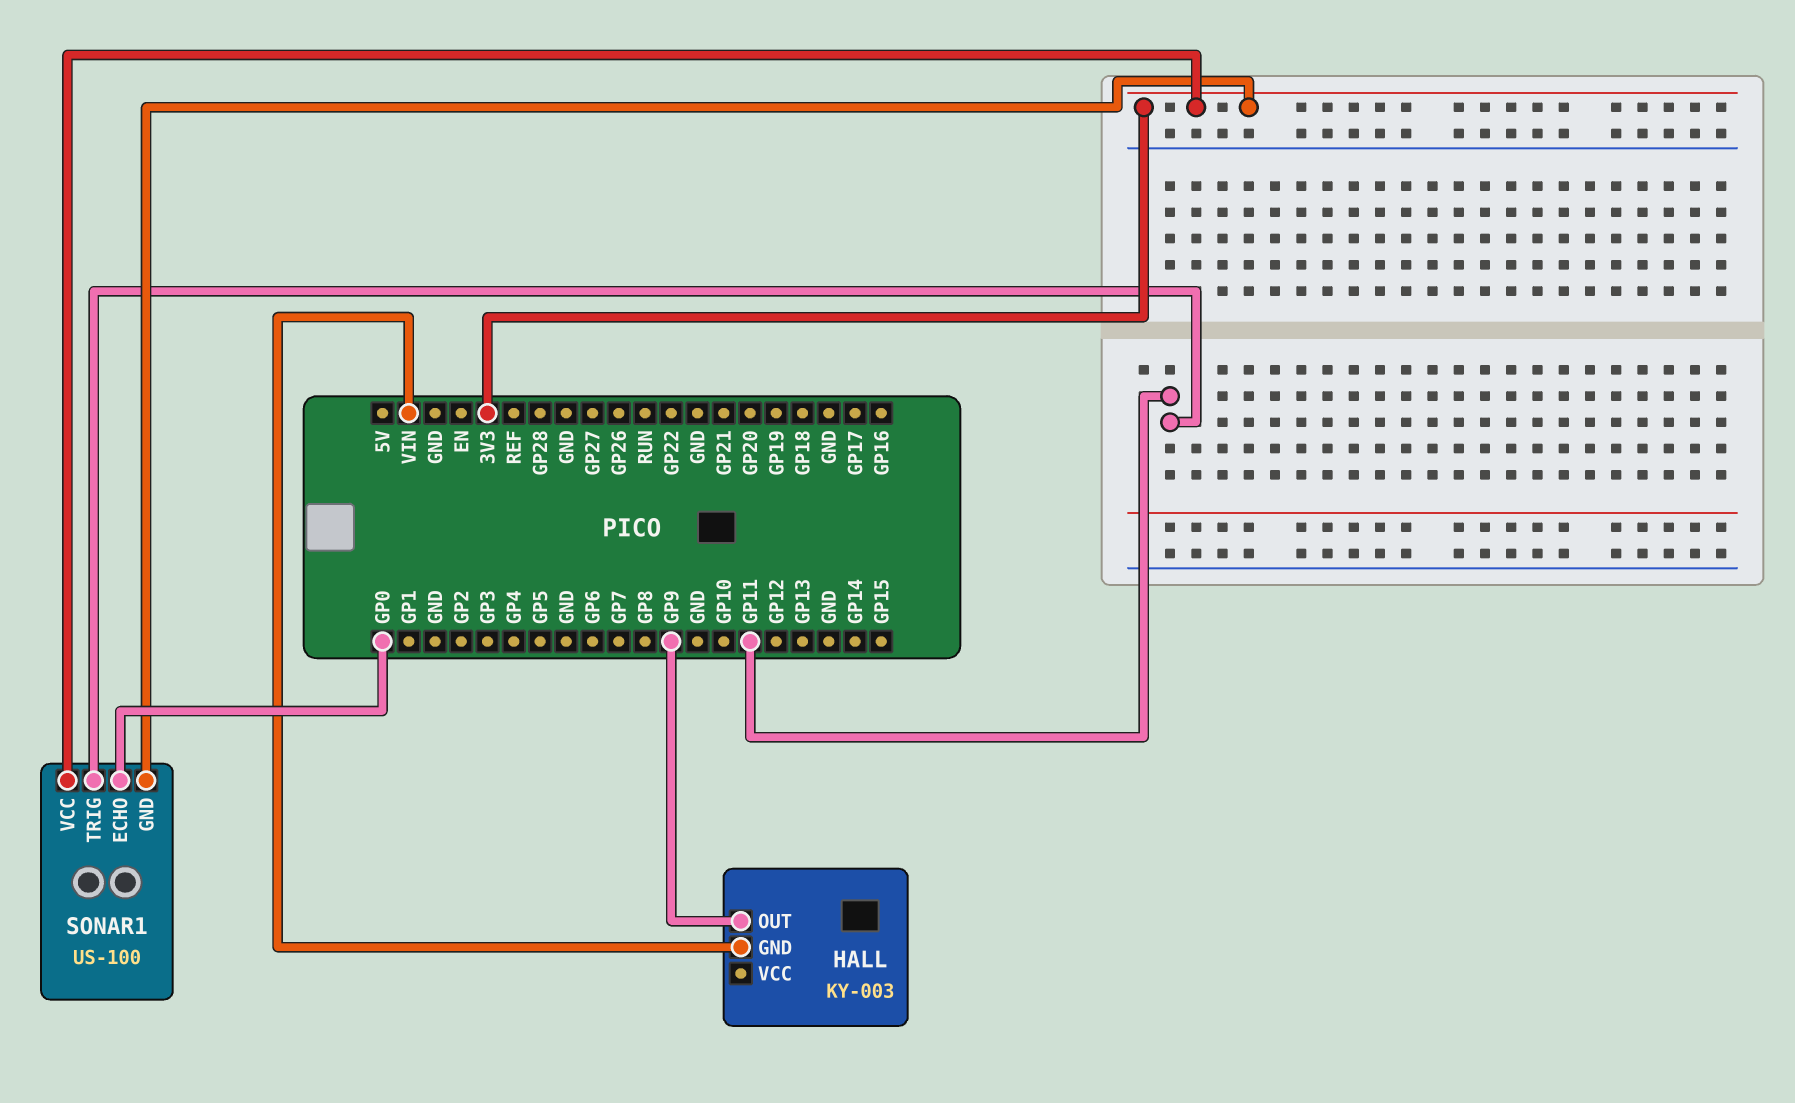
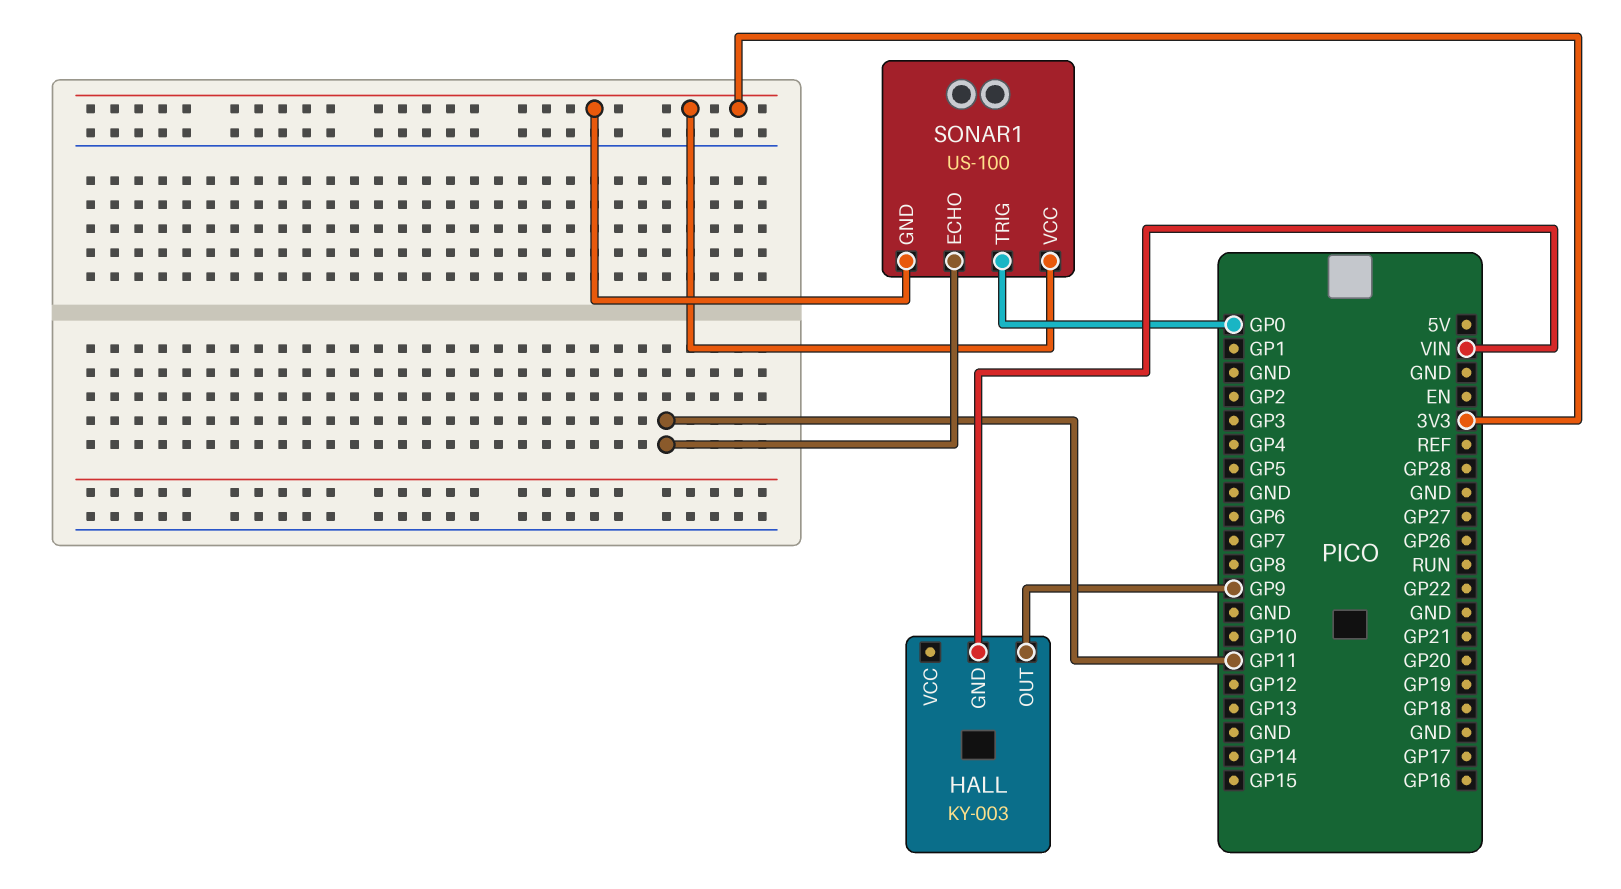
SONAR1 pin ECHO: GP0 -> GP11
SONAR1 pin TRIG: GP11 -> GP0

